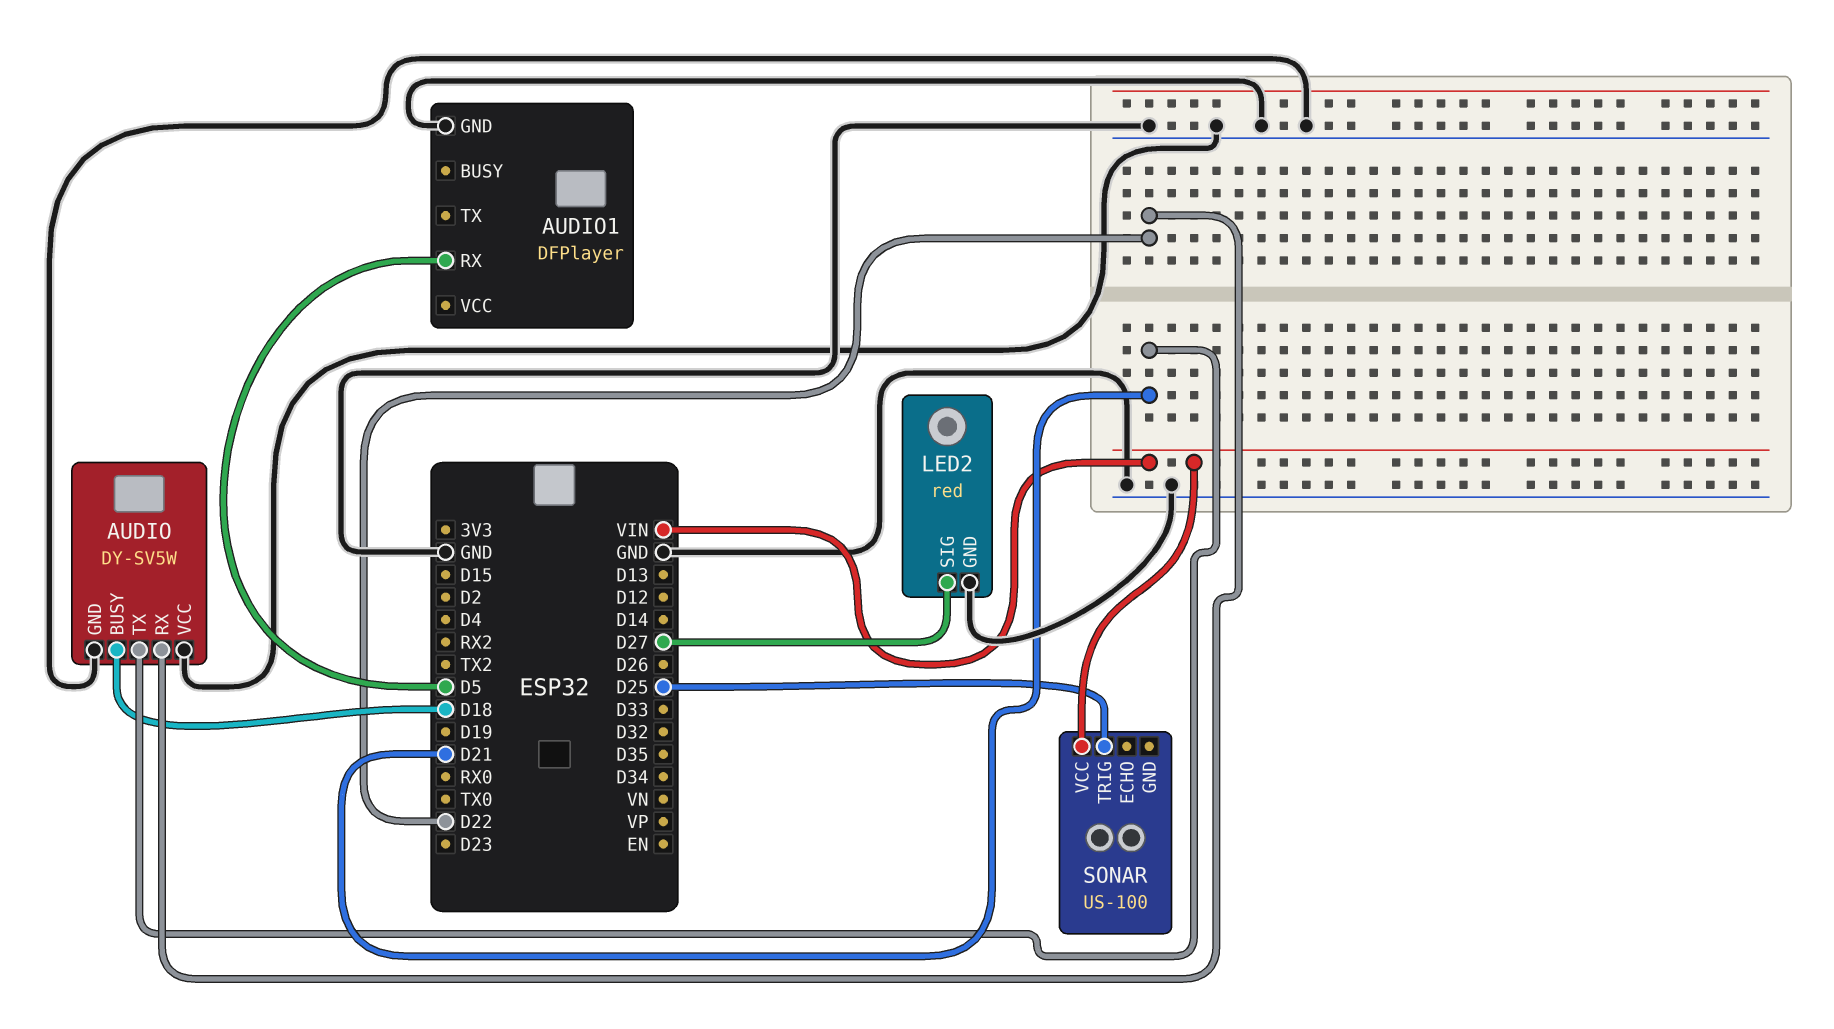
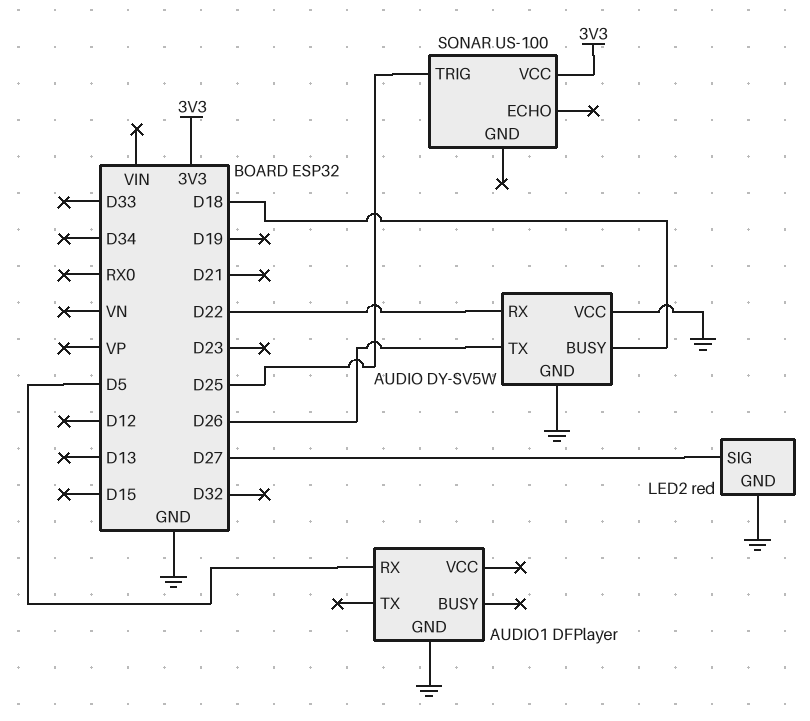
AUDIO pin TX: D21 -> D26
SONAR pin VCC: VIN -> 3V3

